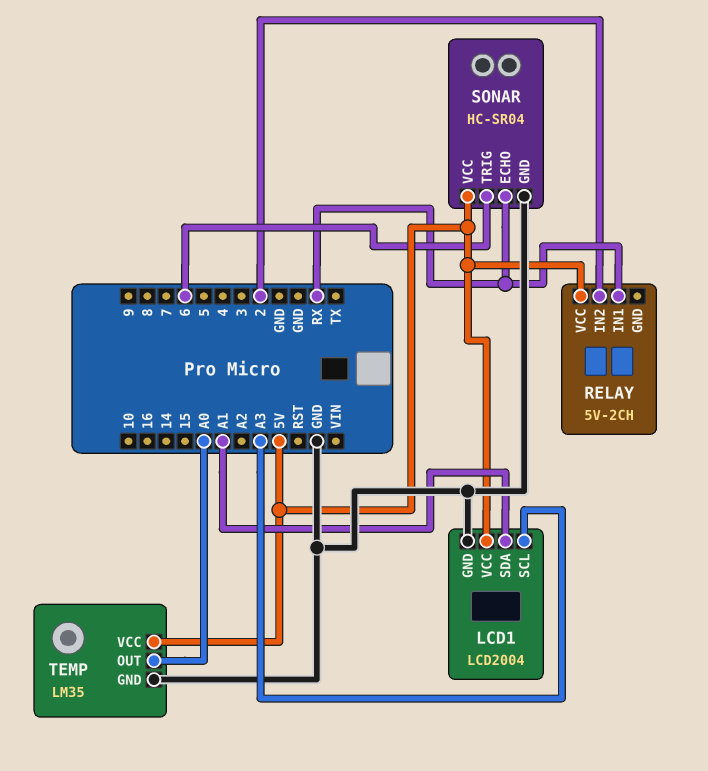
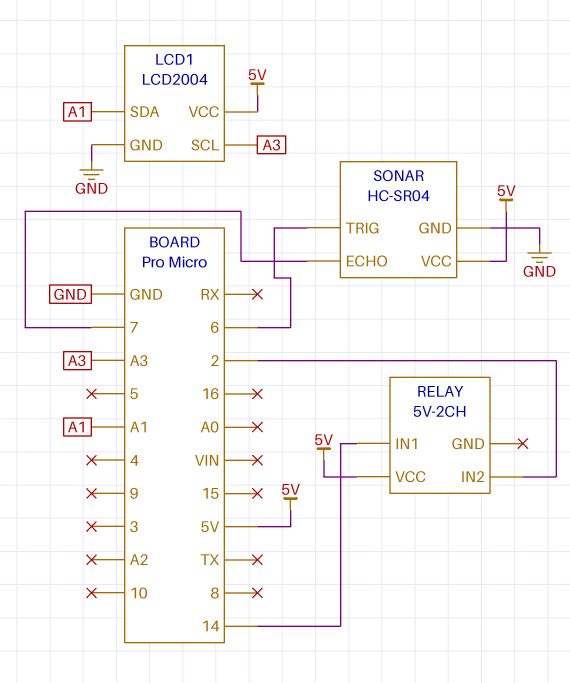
RELAY pin IN1: RX -> 14
SONAR pin ECHO: RX -> 7
TEMP: LM35 -> none
TEMP pin GND: GND -> none
TEMP pin OUT: A0 -> none
TEMP pin VCC: 5V -> none

